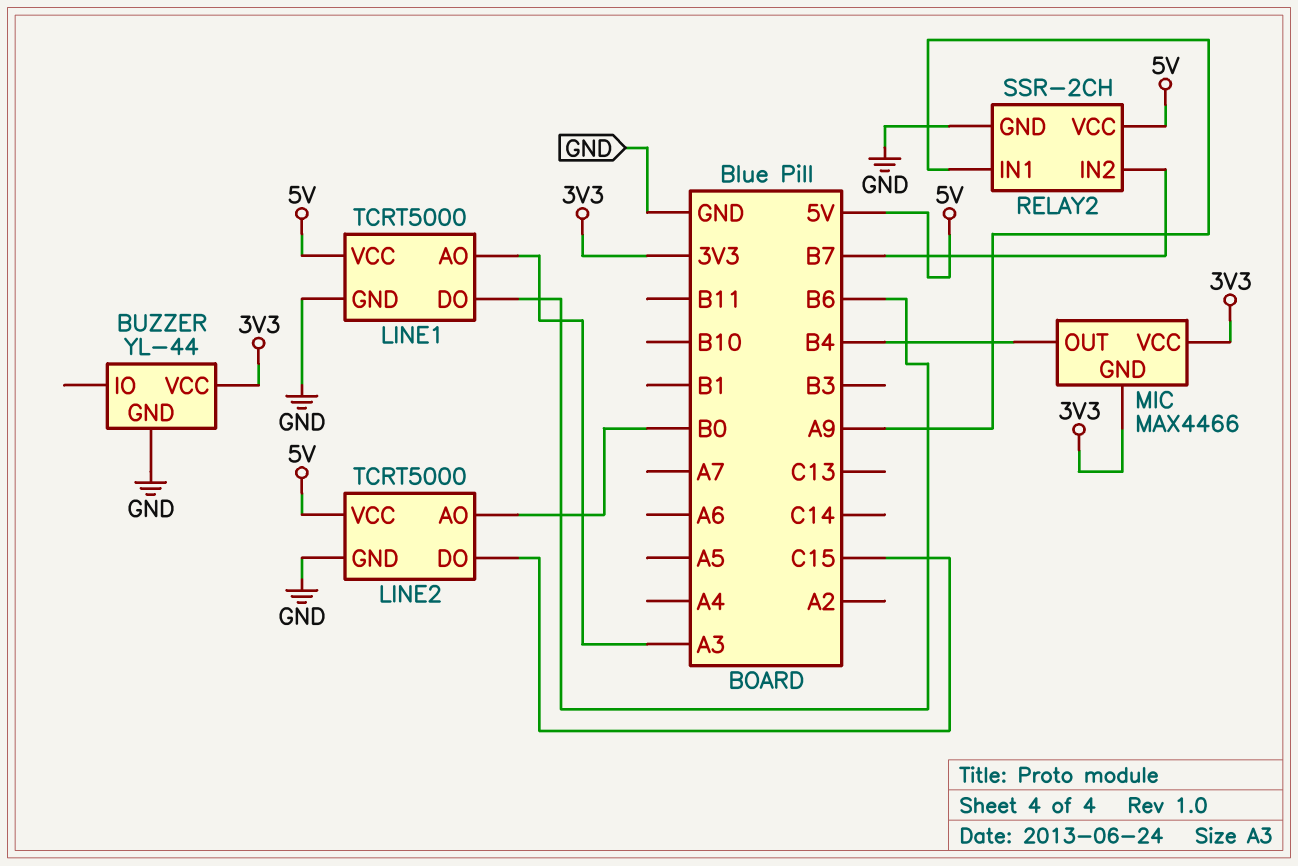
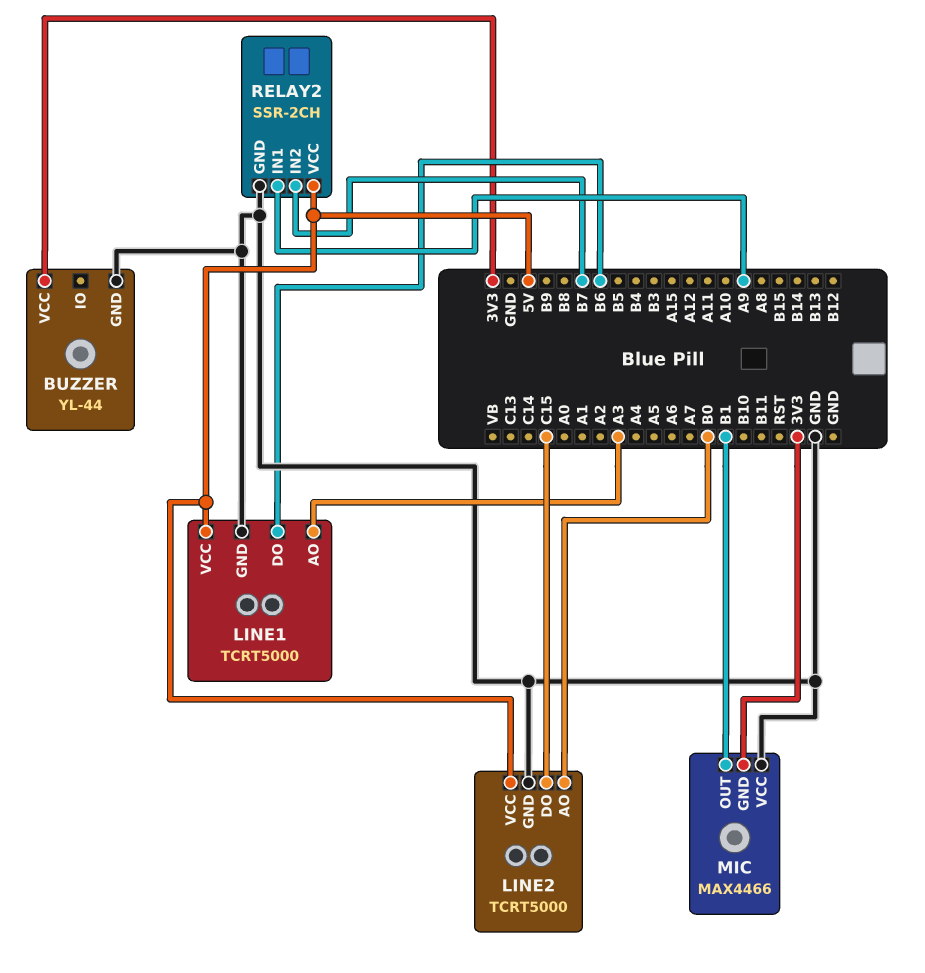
MIC pin OUT: B4 -> B1
MIC pin VCC: 3V3 -> GND

